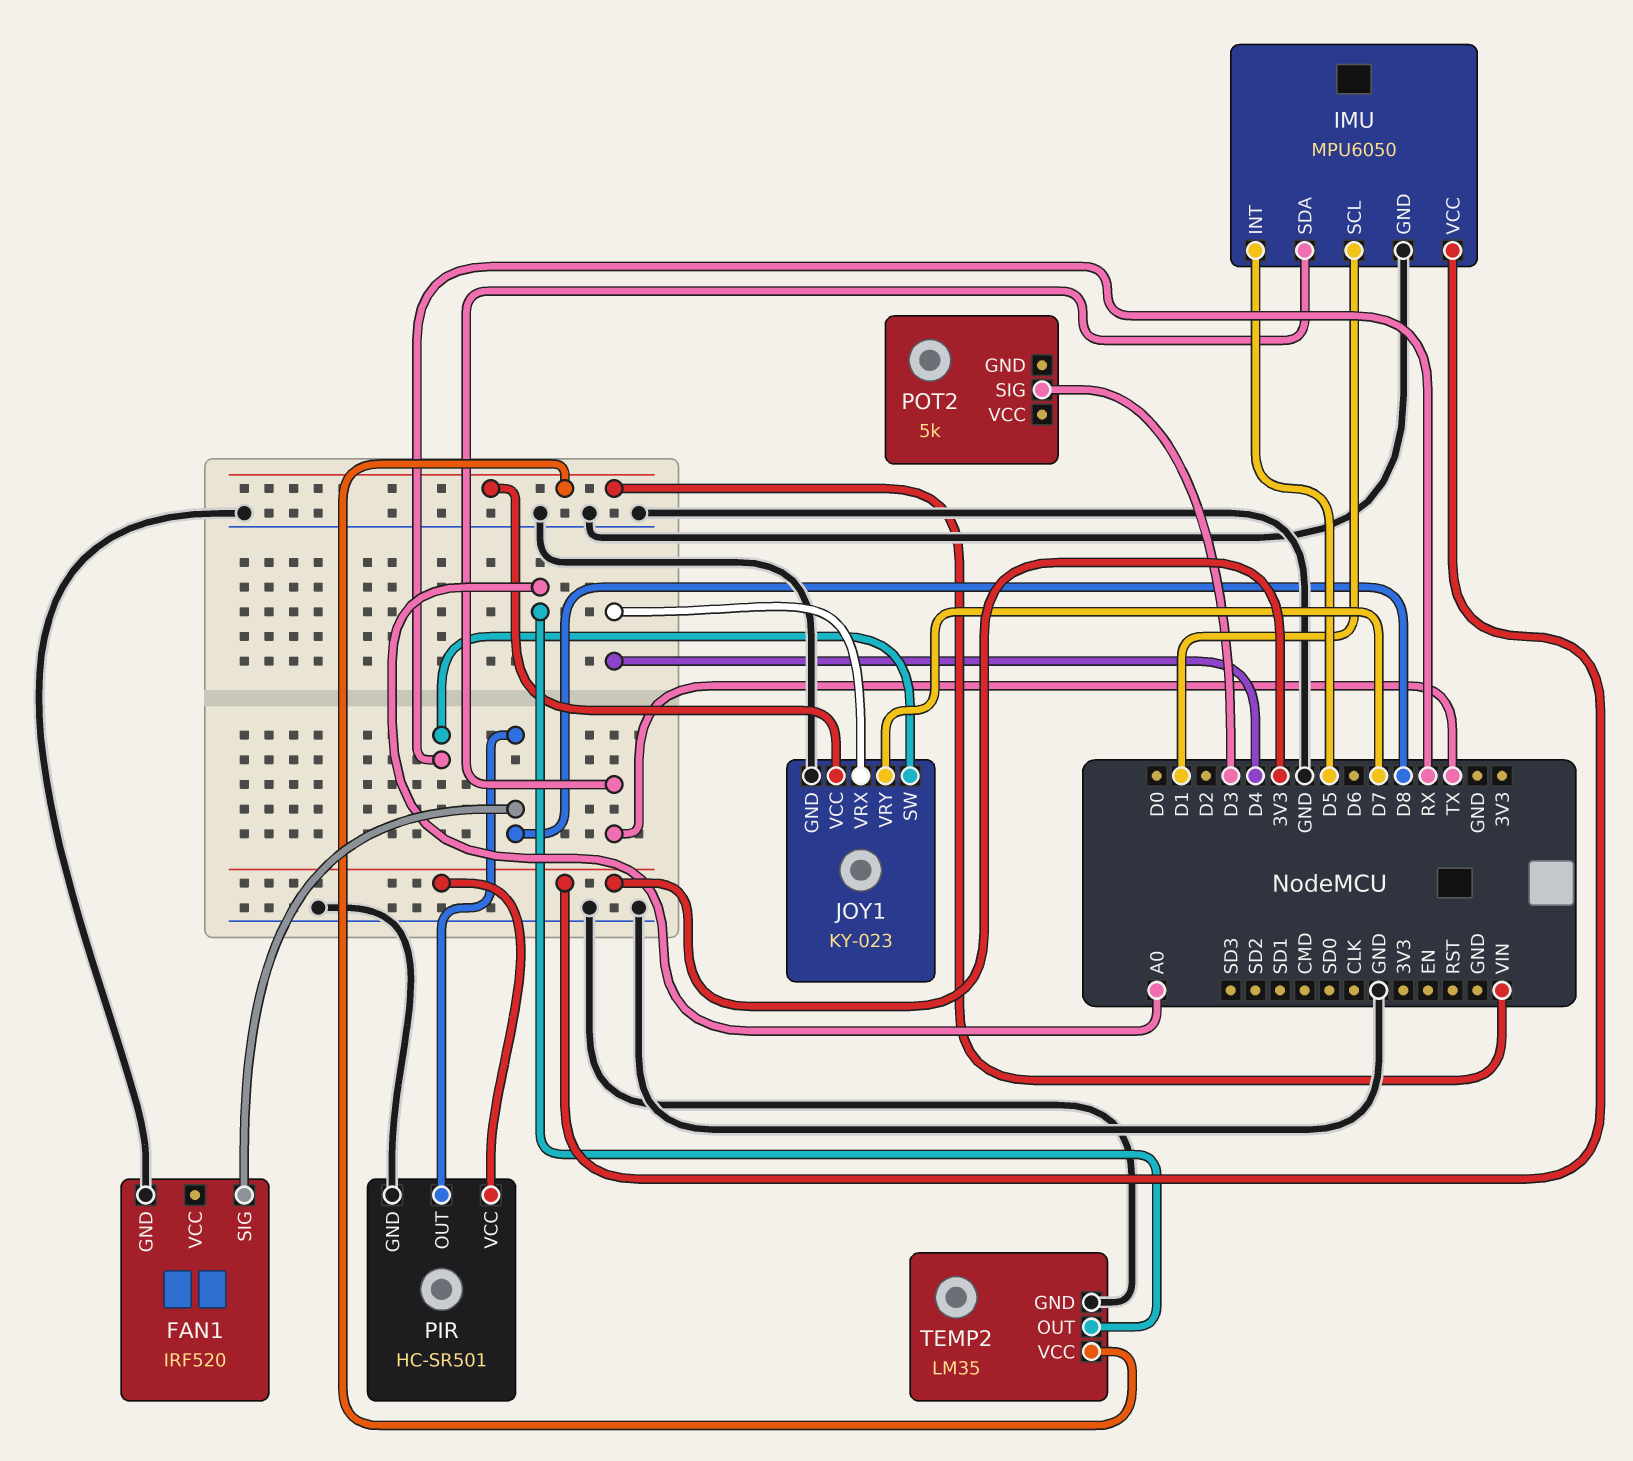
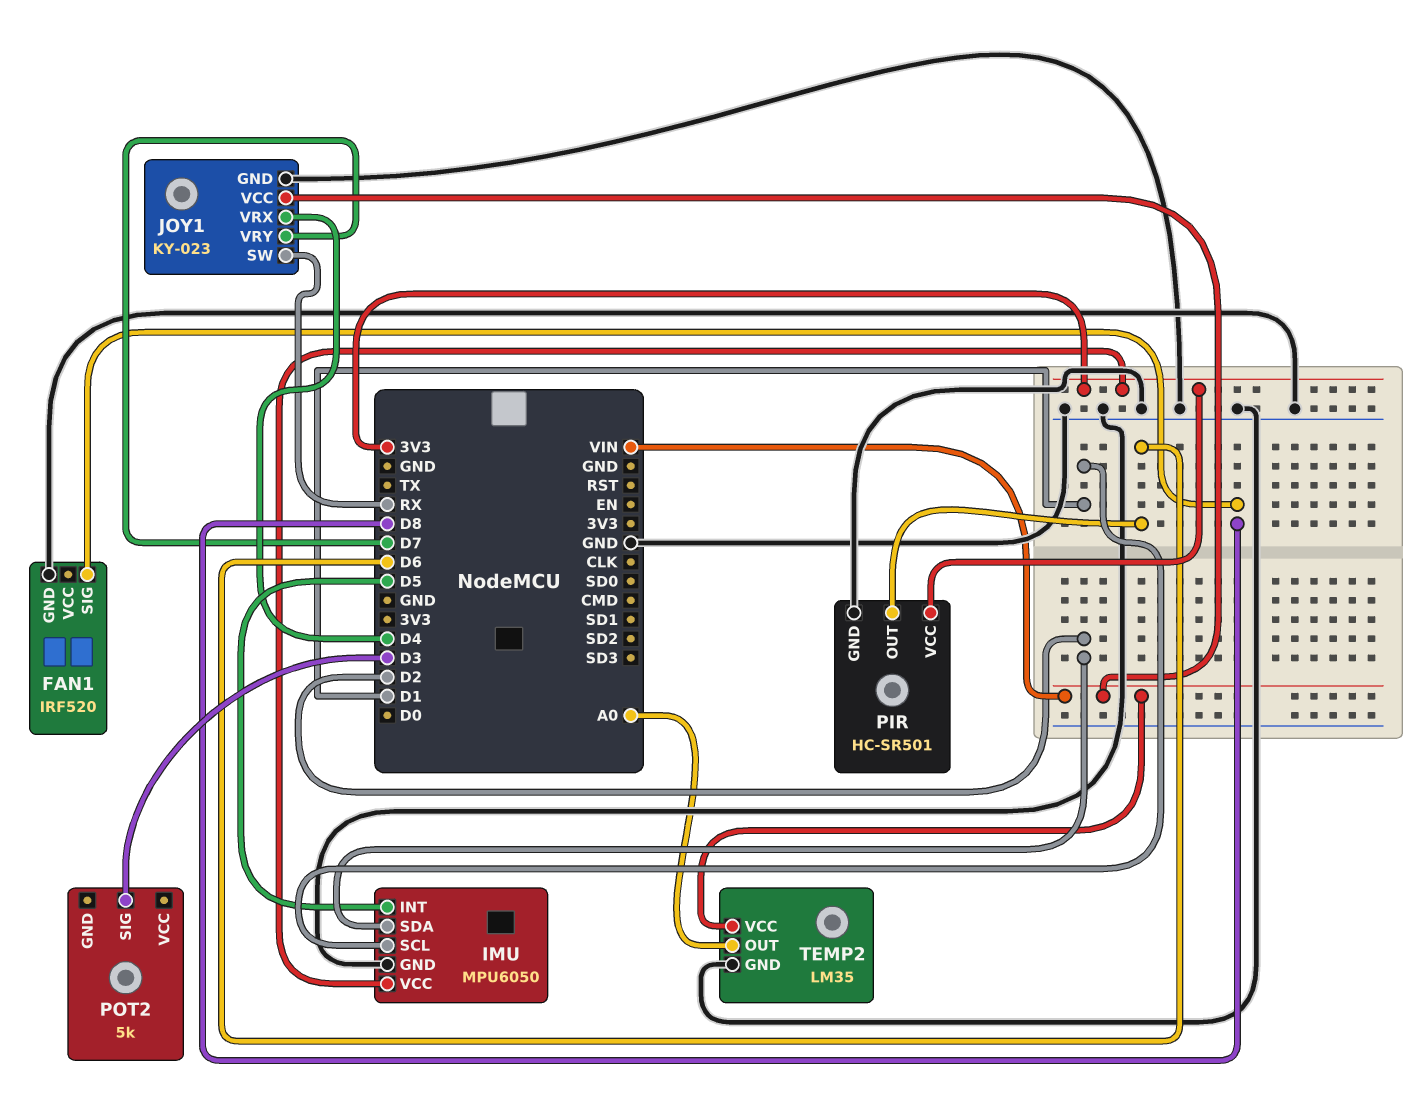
IMU pin SDA: TX -> D2
PIR pin OUT: D8 -> D6

